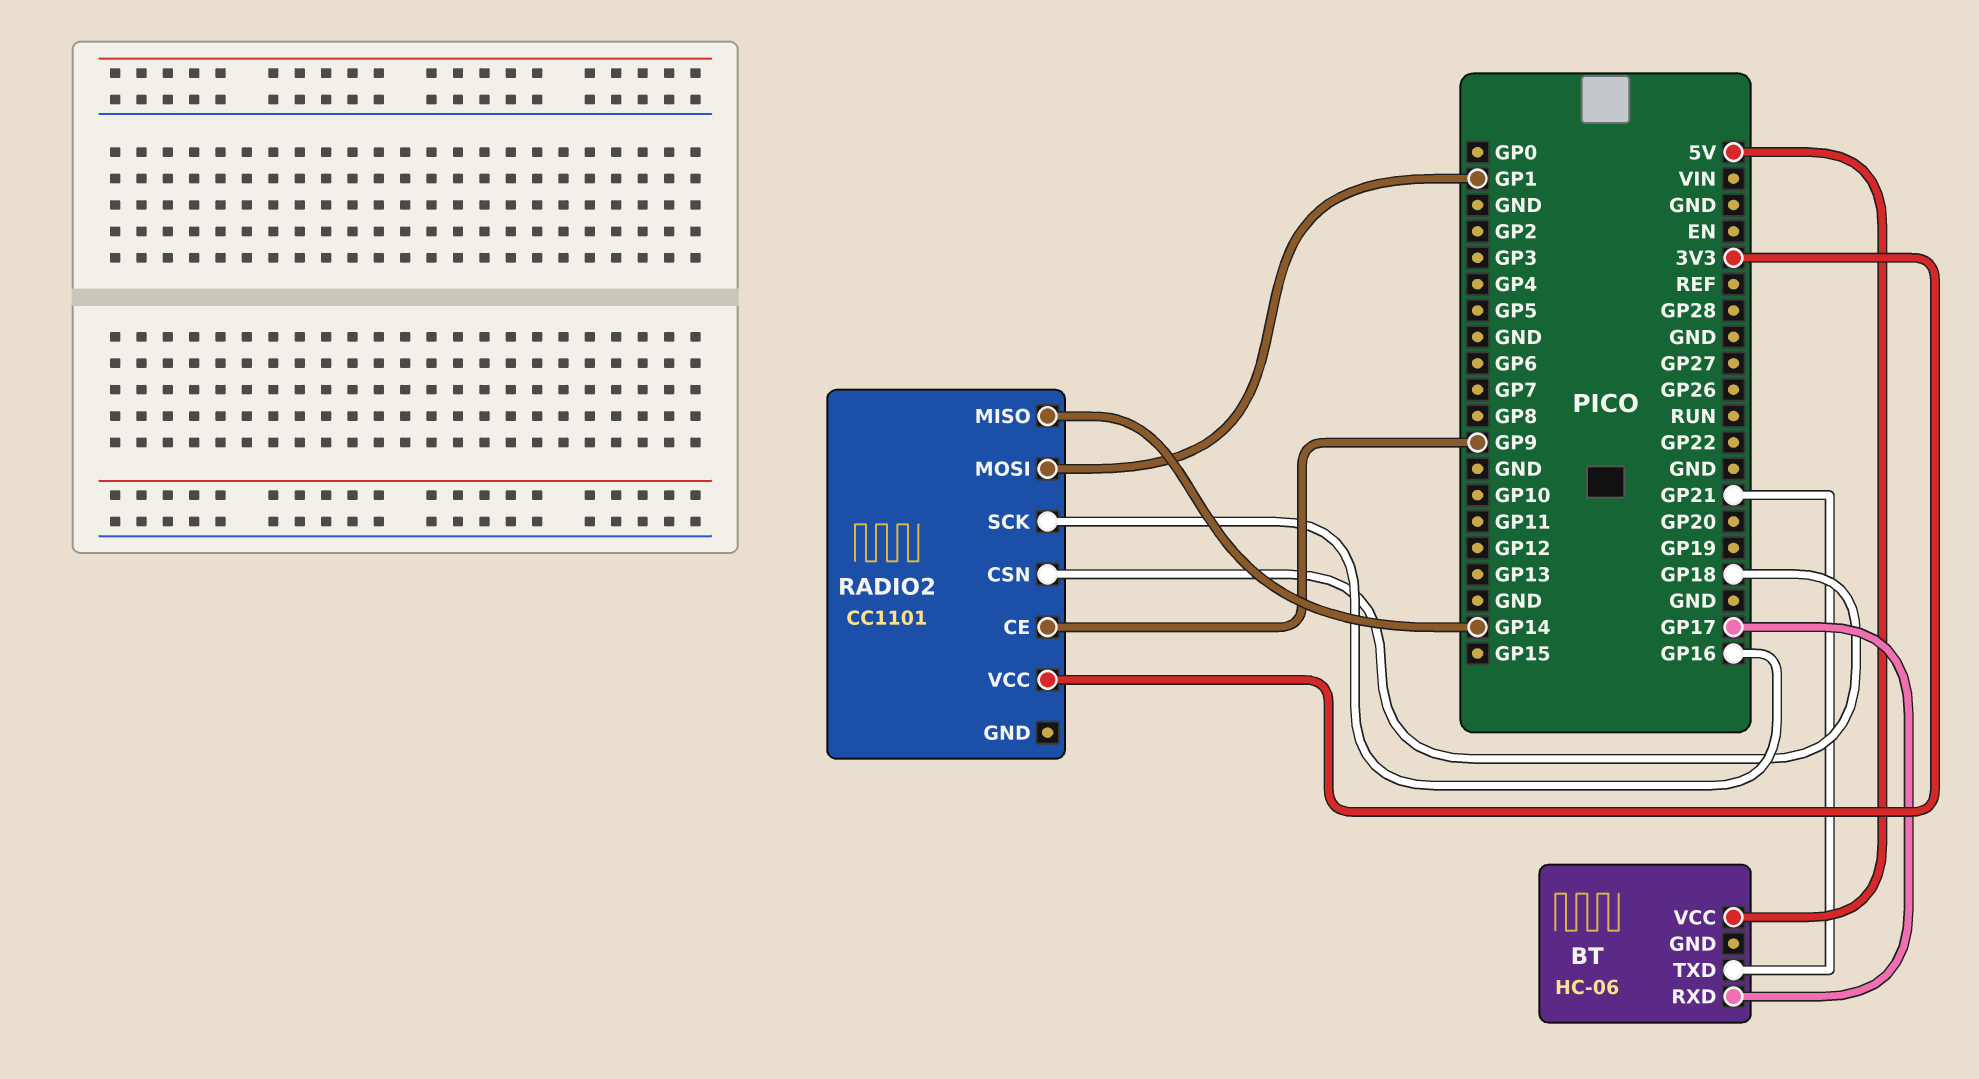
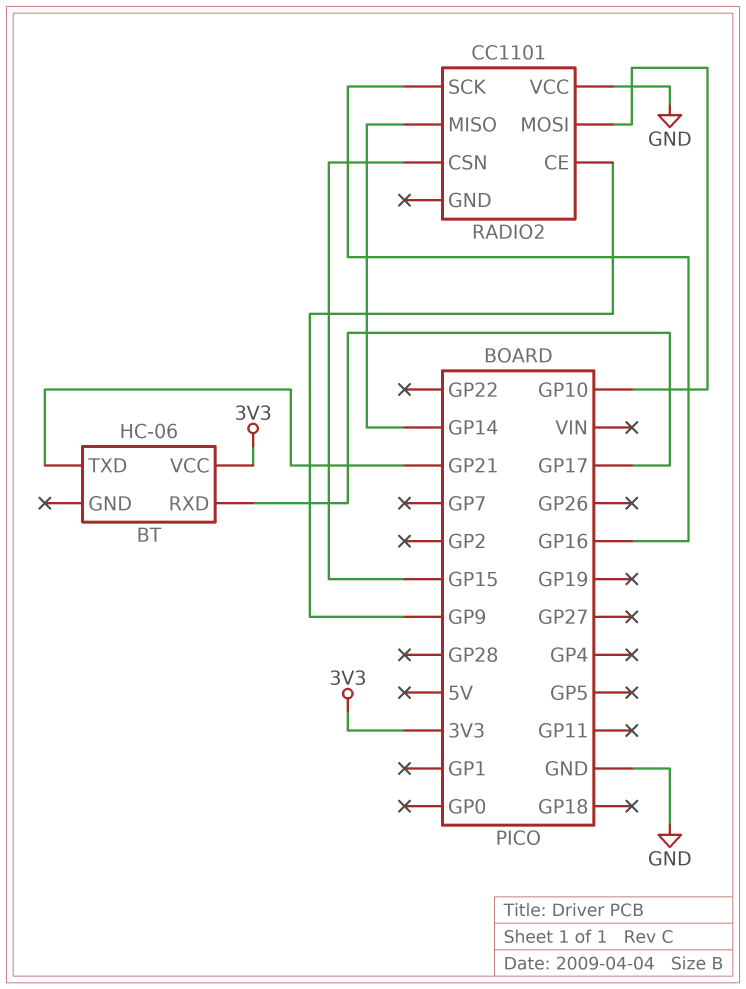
BT pin VCC: 5V -> 3V3
RADIO2 pin CSN: GP18 -> GP15
RADIO2 pin MOSI: GP1 -> GP10
RADIO2 pin VCC: 3V3 -> GND

